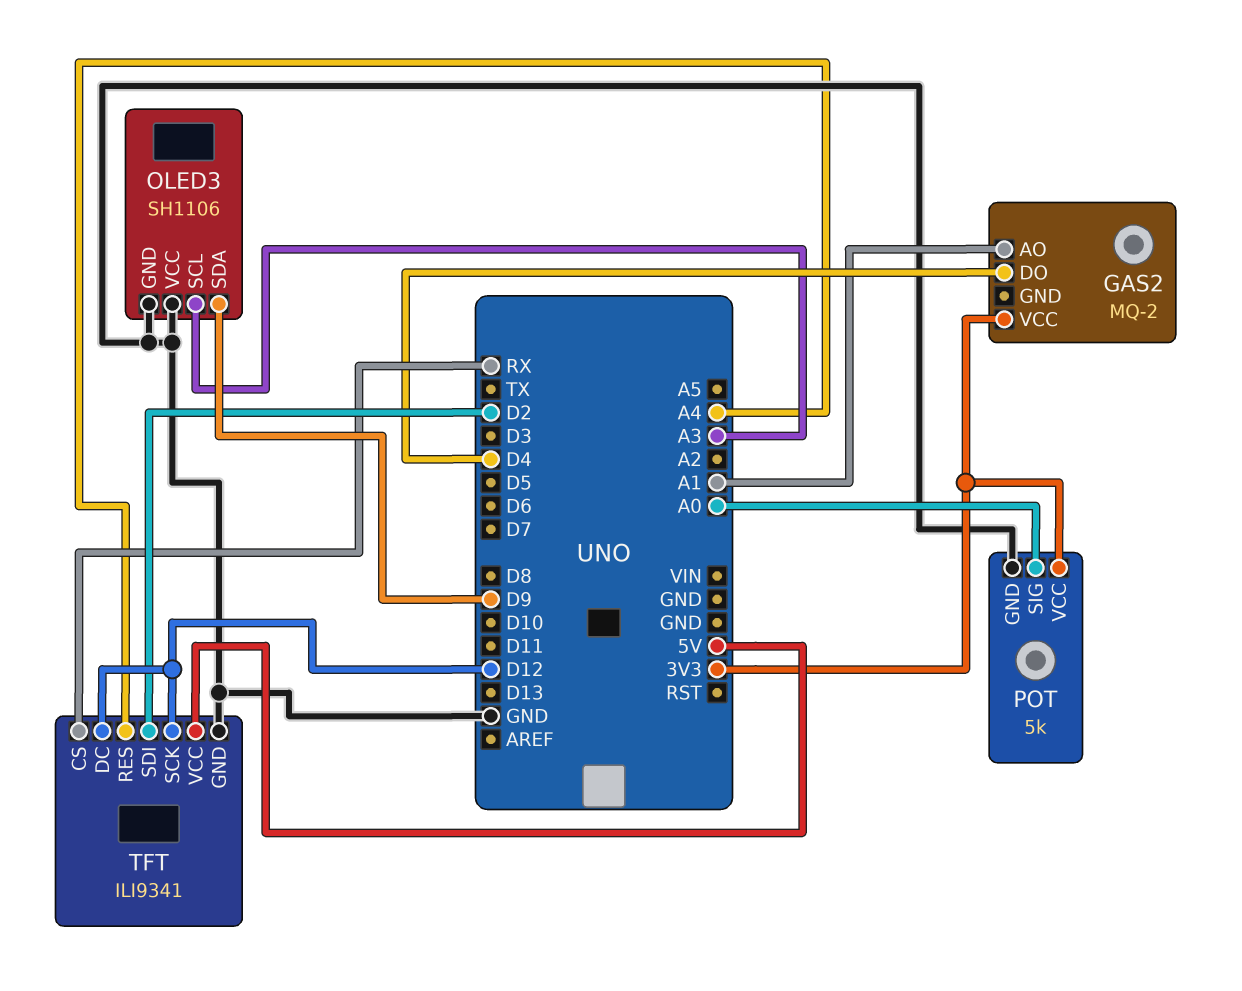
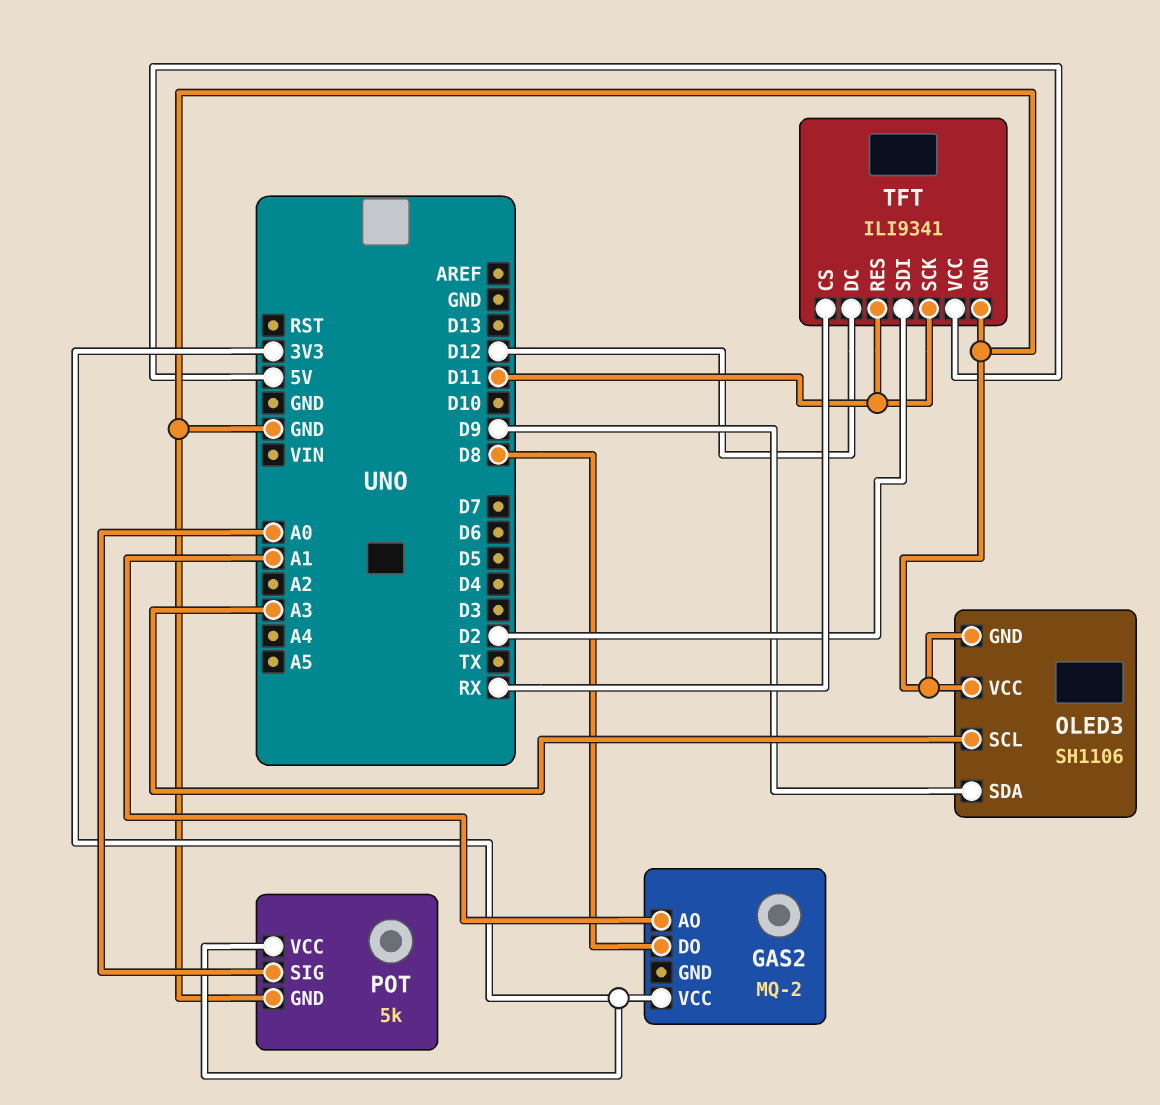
GAS2 pin DO: D4 -> D8
TFT pin RES: A4 -> D11
TFT pin SCK: D12 -> D11

